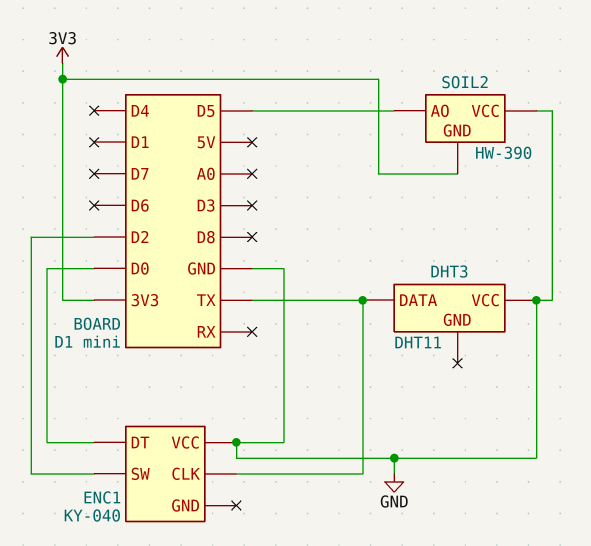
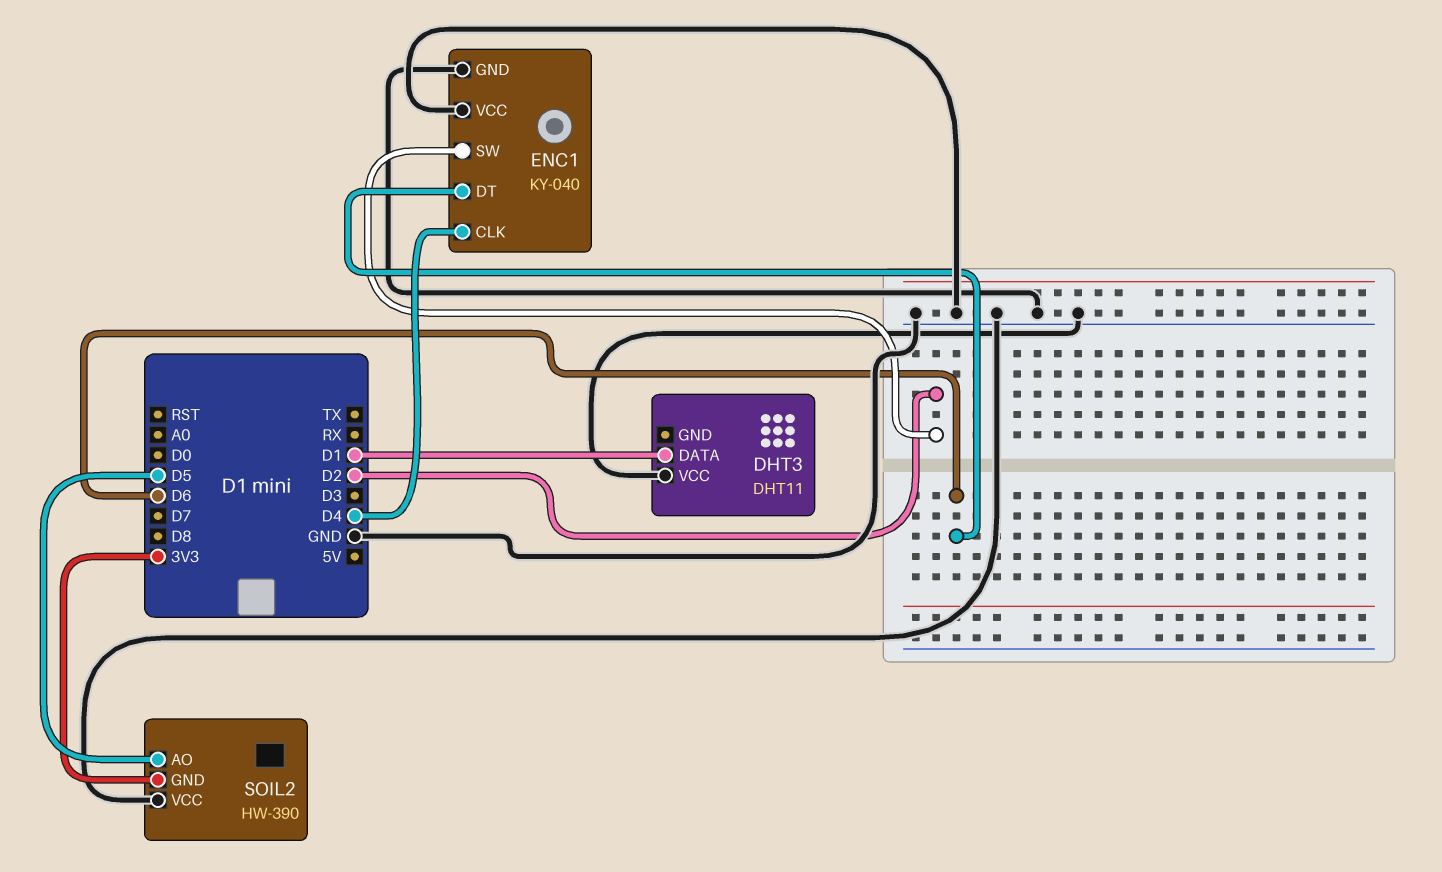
DHT3 pin DATA: TX -> D1
ENC1 pin CLK: TX -> D4
ENC1 pin DT: D0 -> D6
ENC1 pin GND: none -> GND

